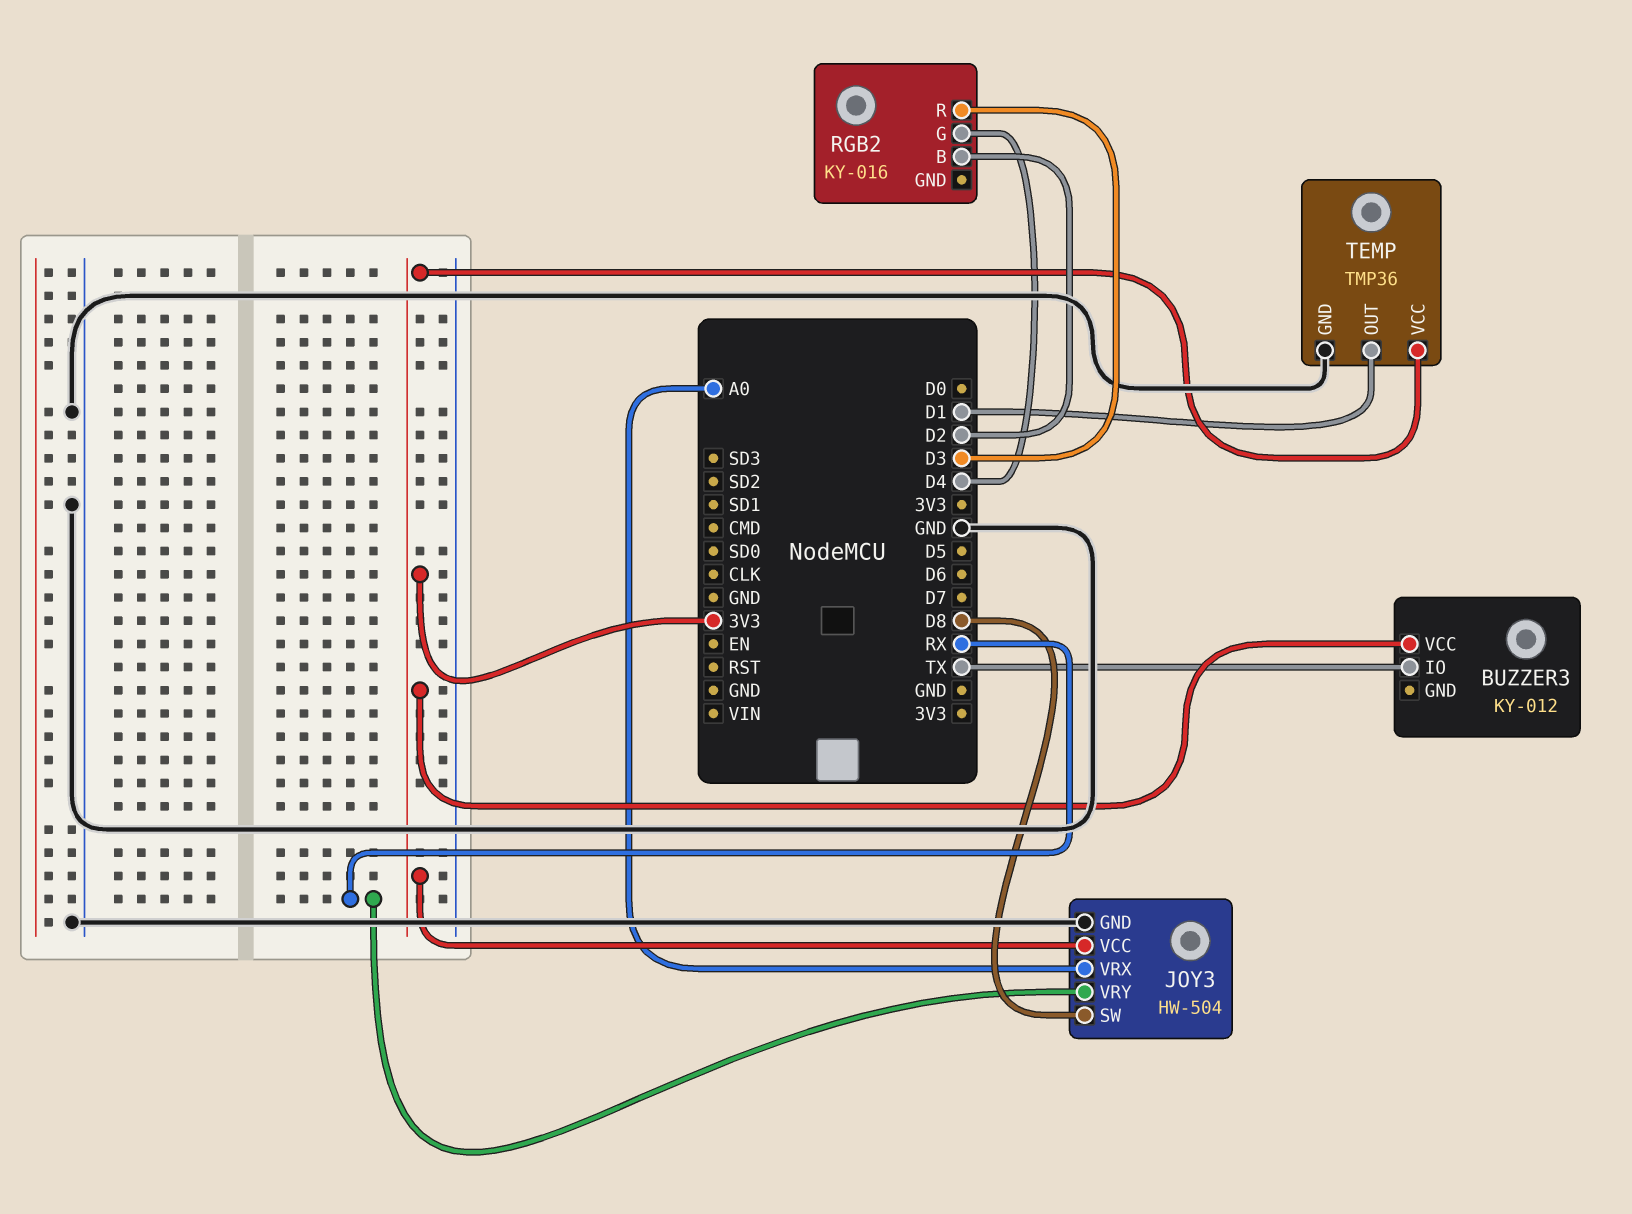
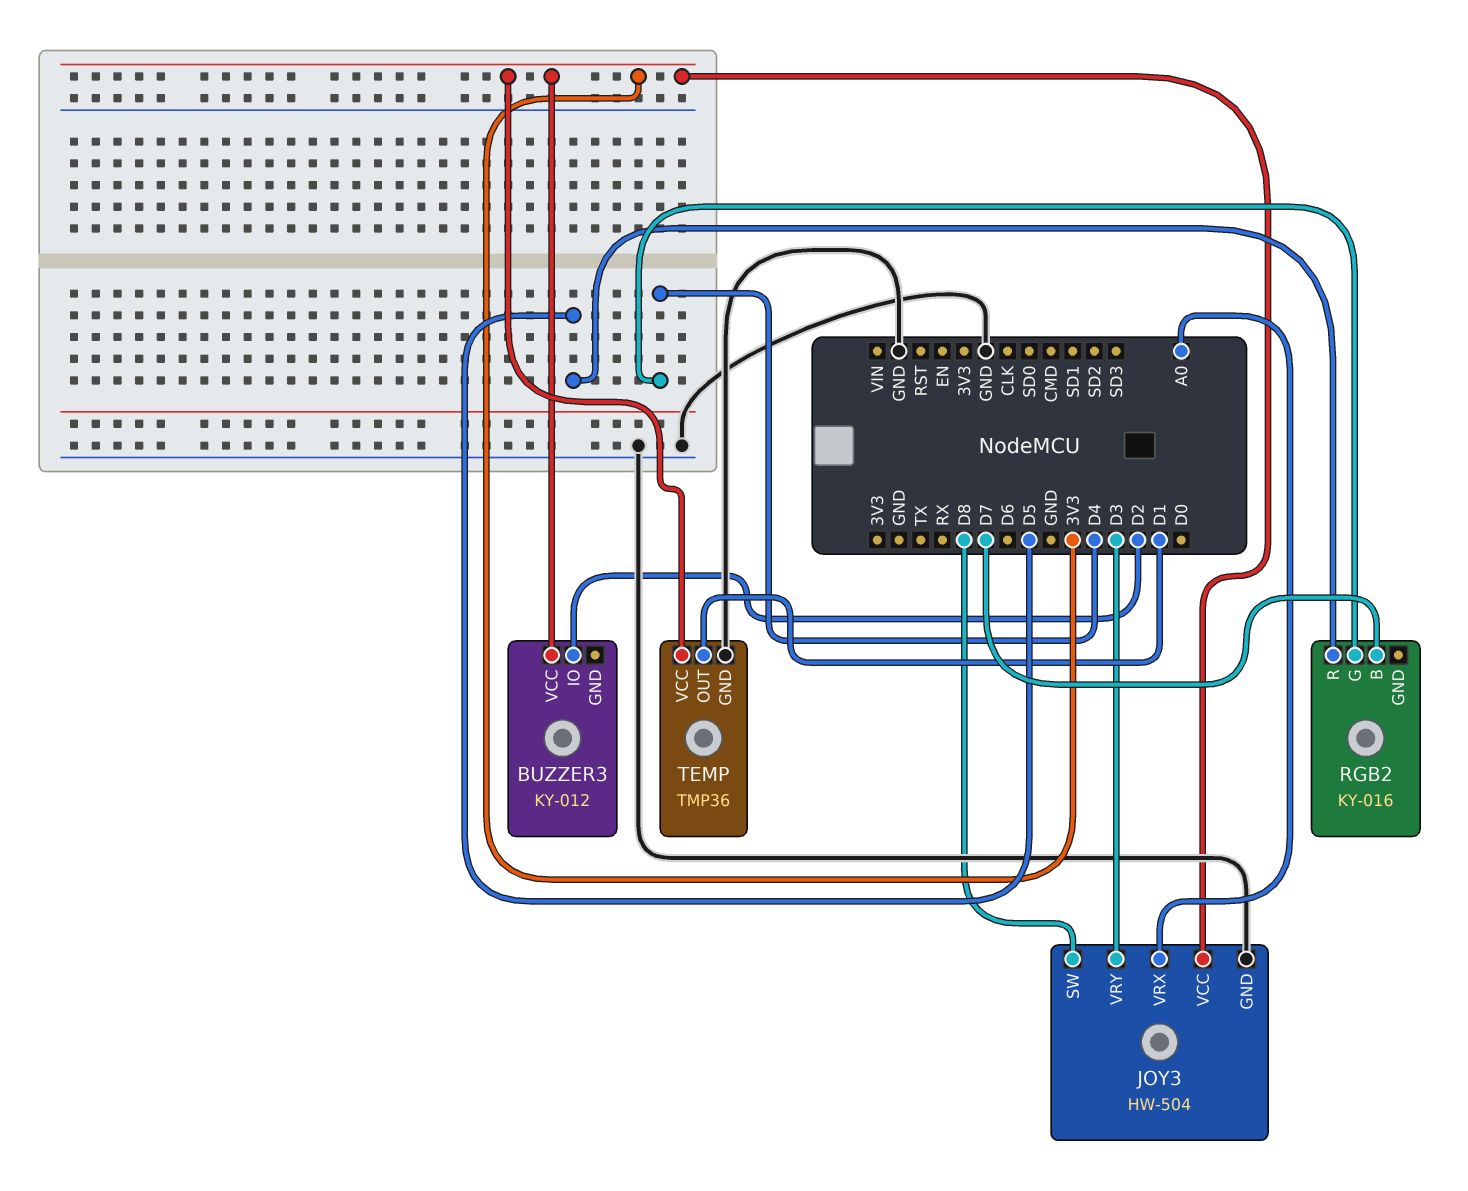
BUZZER3 pin IO: TX -> D2
JOY3 pin VRY: RX -> D3
RGB2 pin B: D2 -> D7
RGB2 pin R: D3 -> D5

